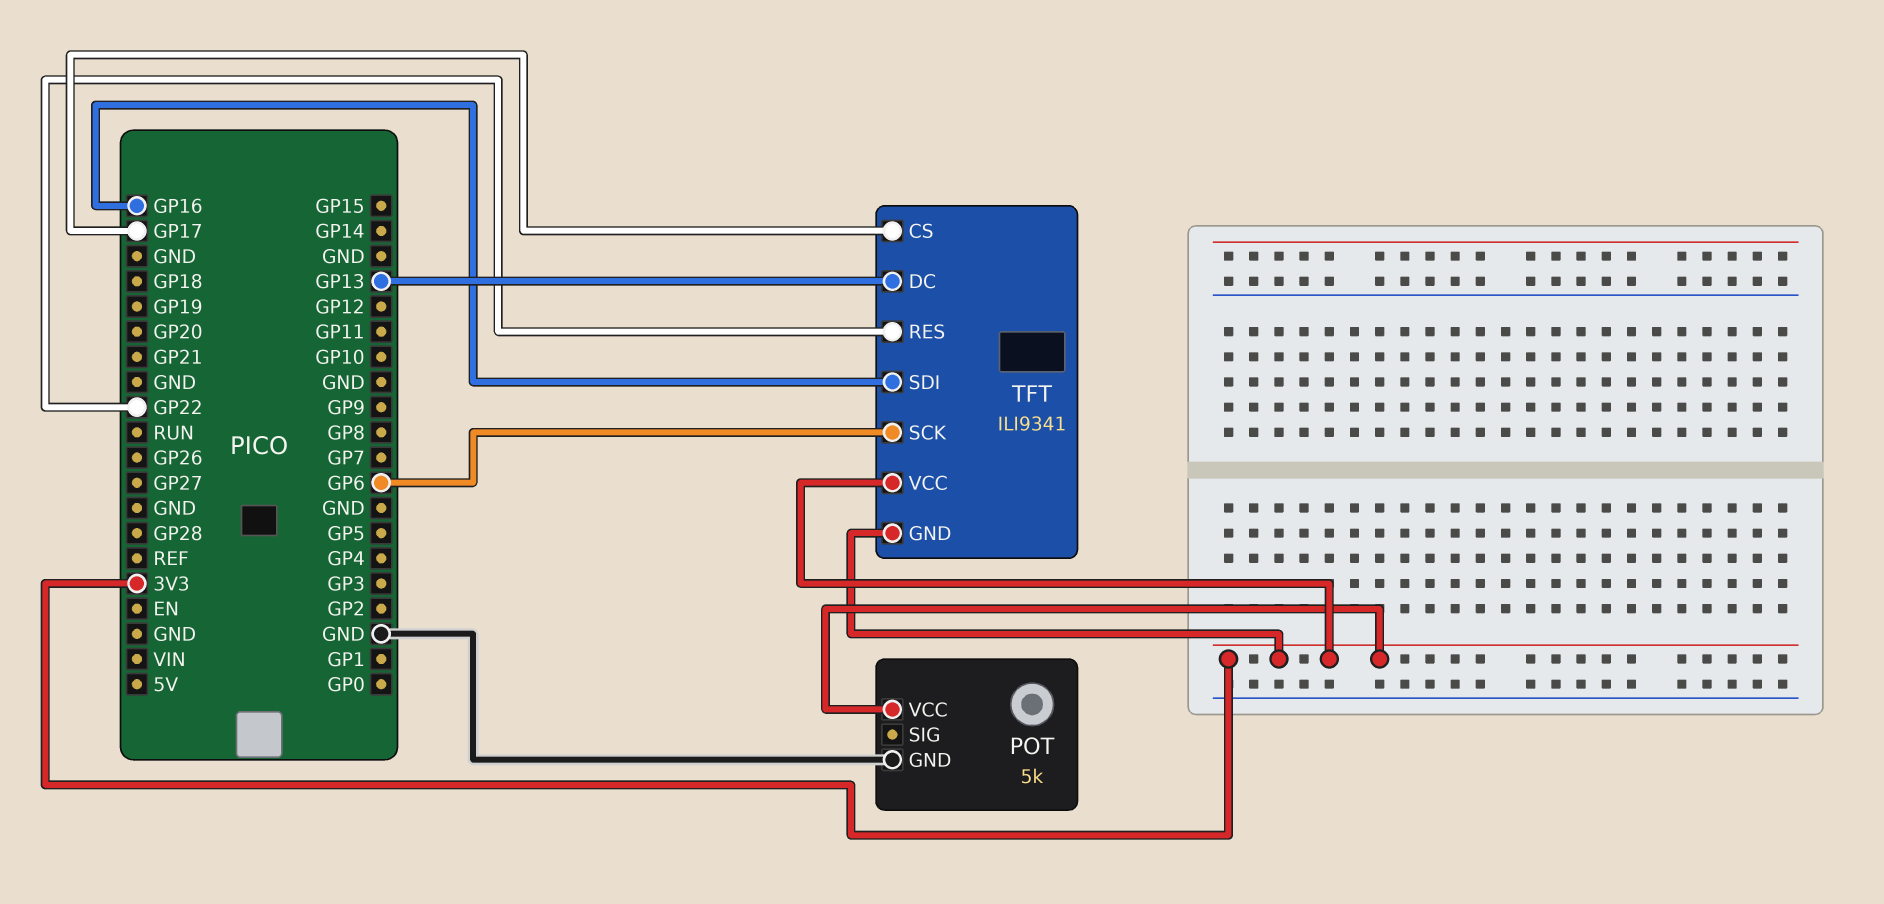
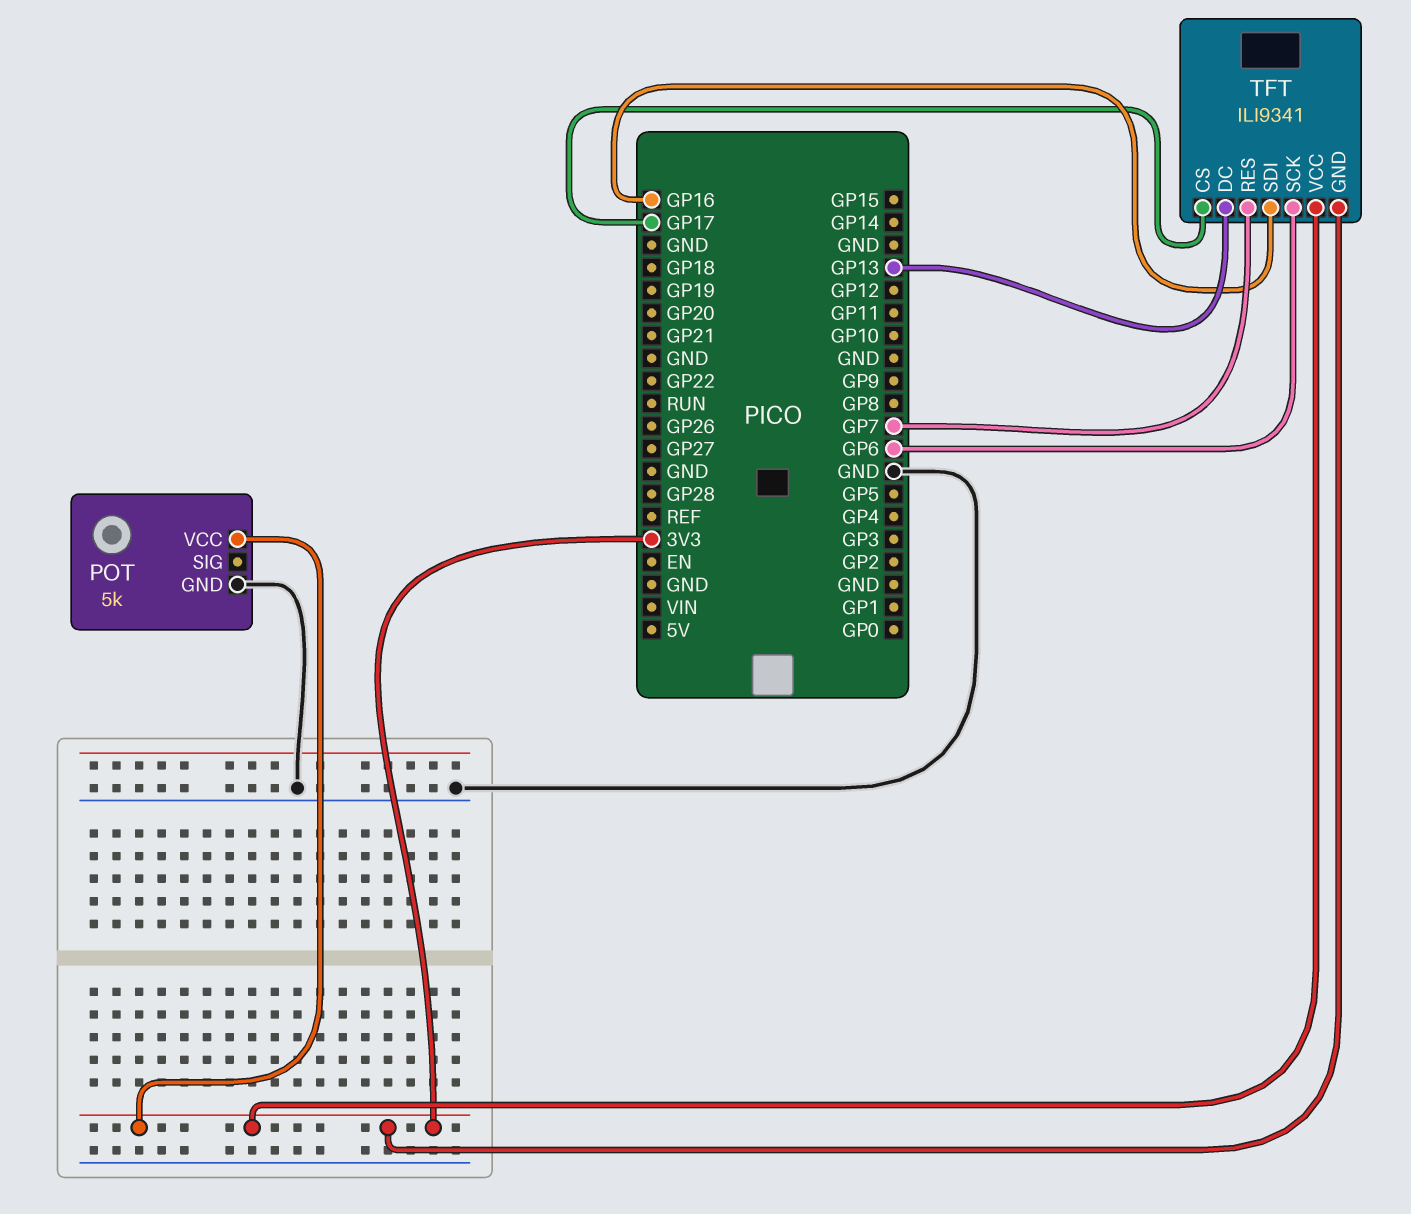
TFT pin RES: GP22 -> GP7

